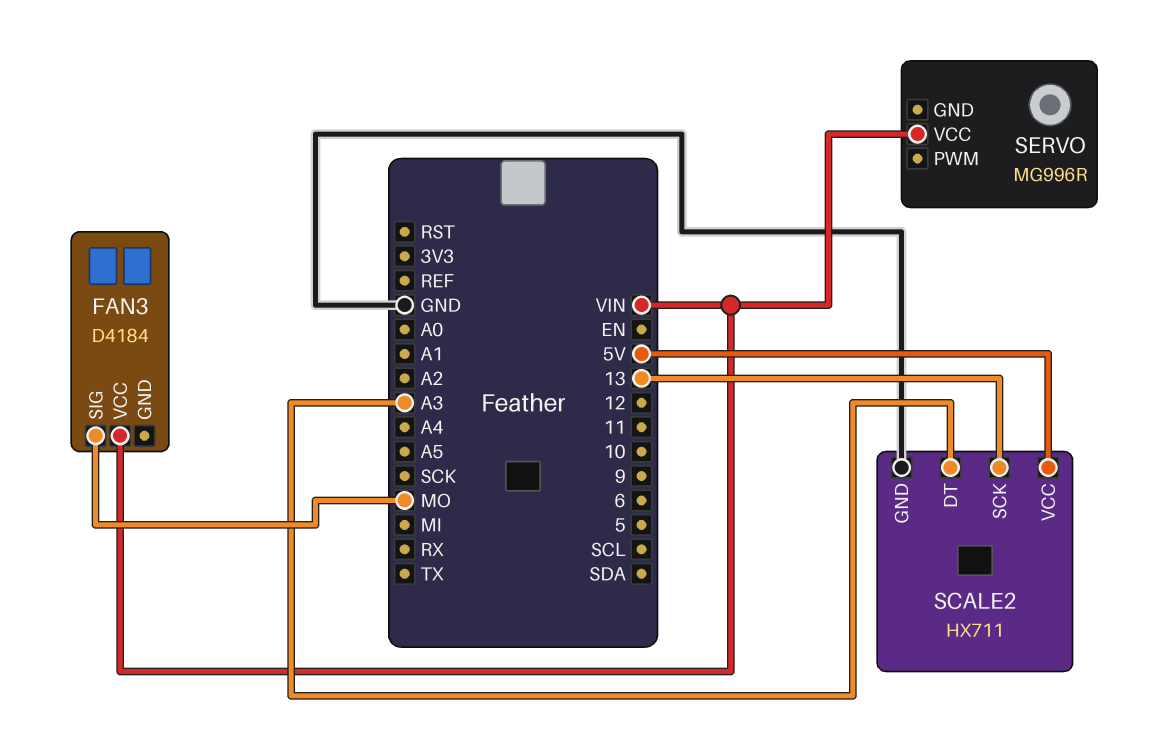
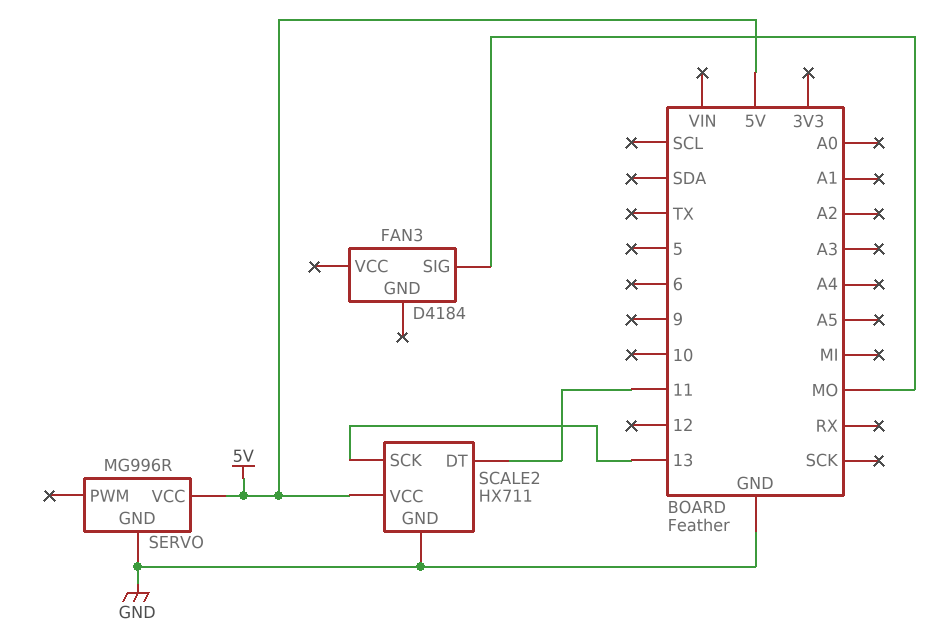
FAN3 pin VCC: VIN -> none
SCALE2 pin DT: A3 -> 11
SERVO pin GND: none -> GND
SERVO pin VCC: VIN -> 5V

